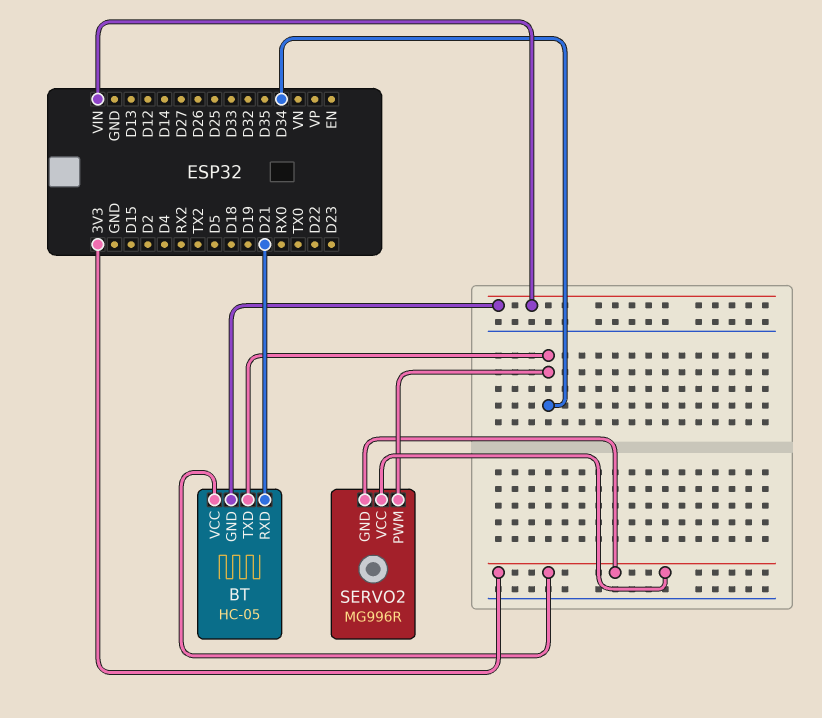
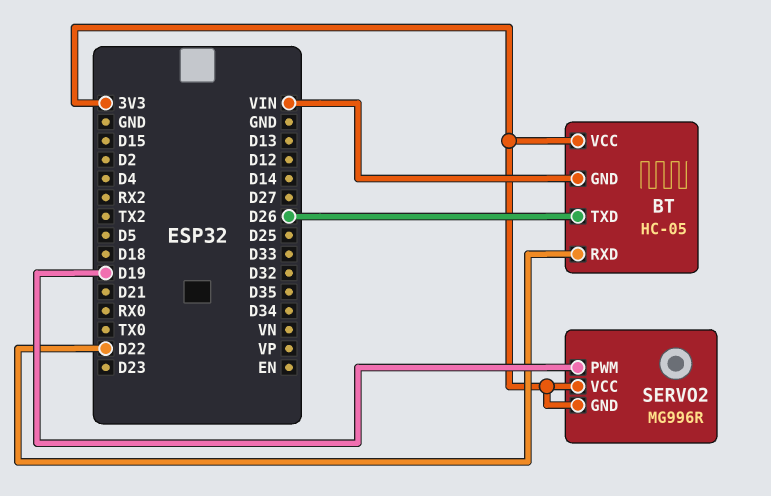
BT pin RXD: D21 -> D22
BT pin TXD: D34 -> D26
SERVO2 pin PWM: D34 -> D19

